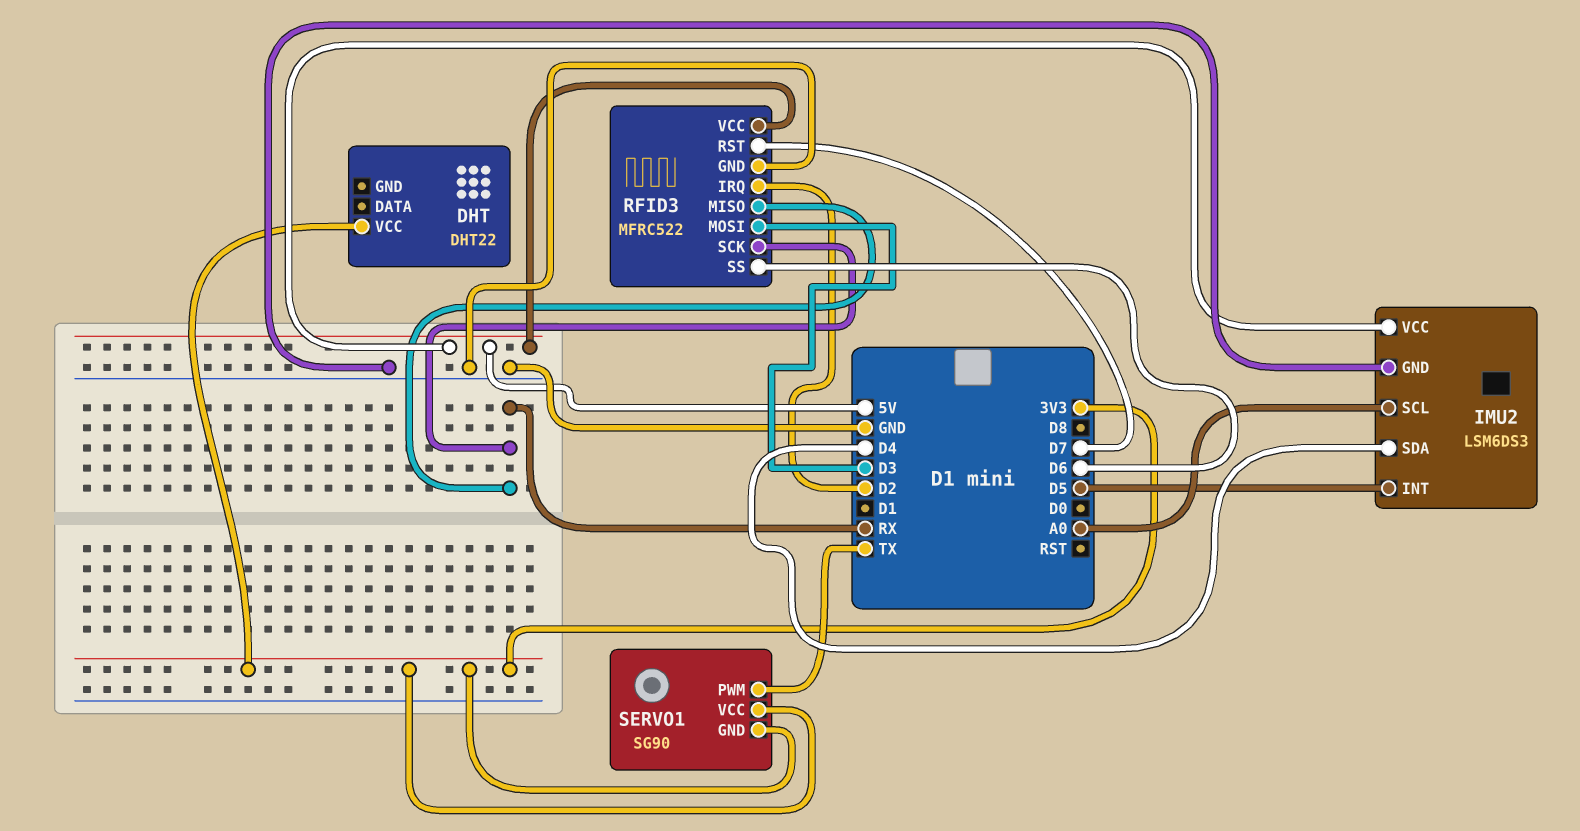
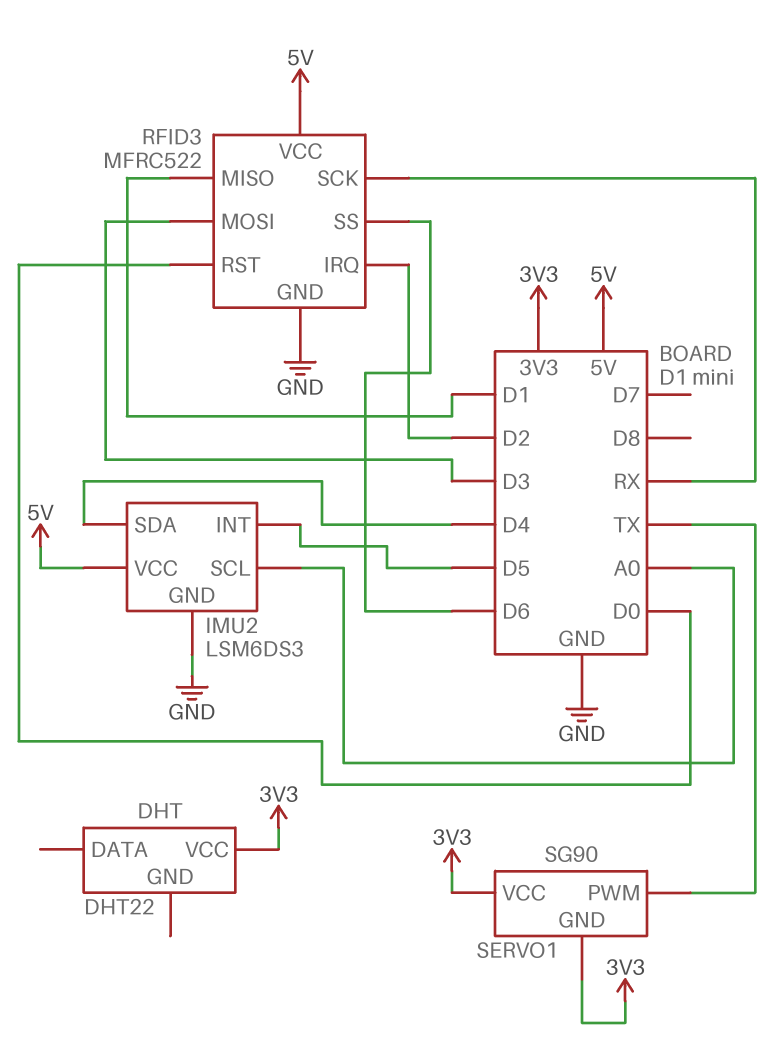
RFID3 pin MISO: RX -> D1
RFID3 pin RST: D7 -> D0

